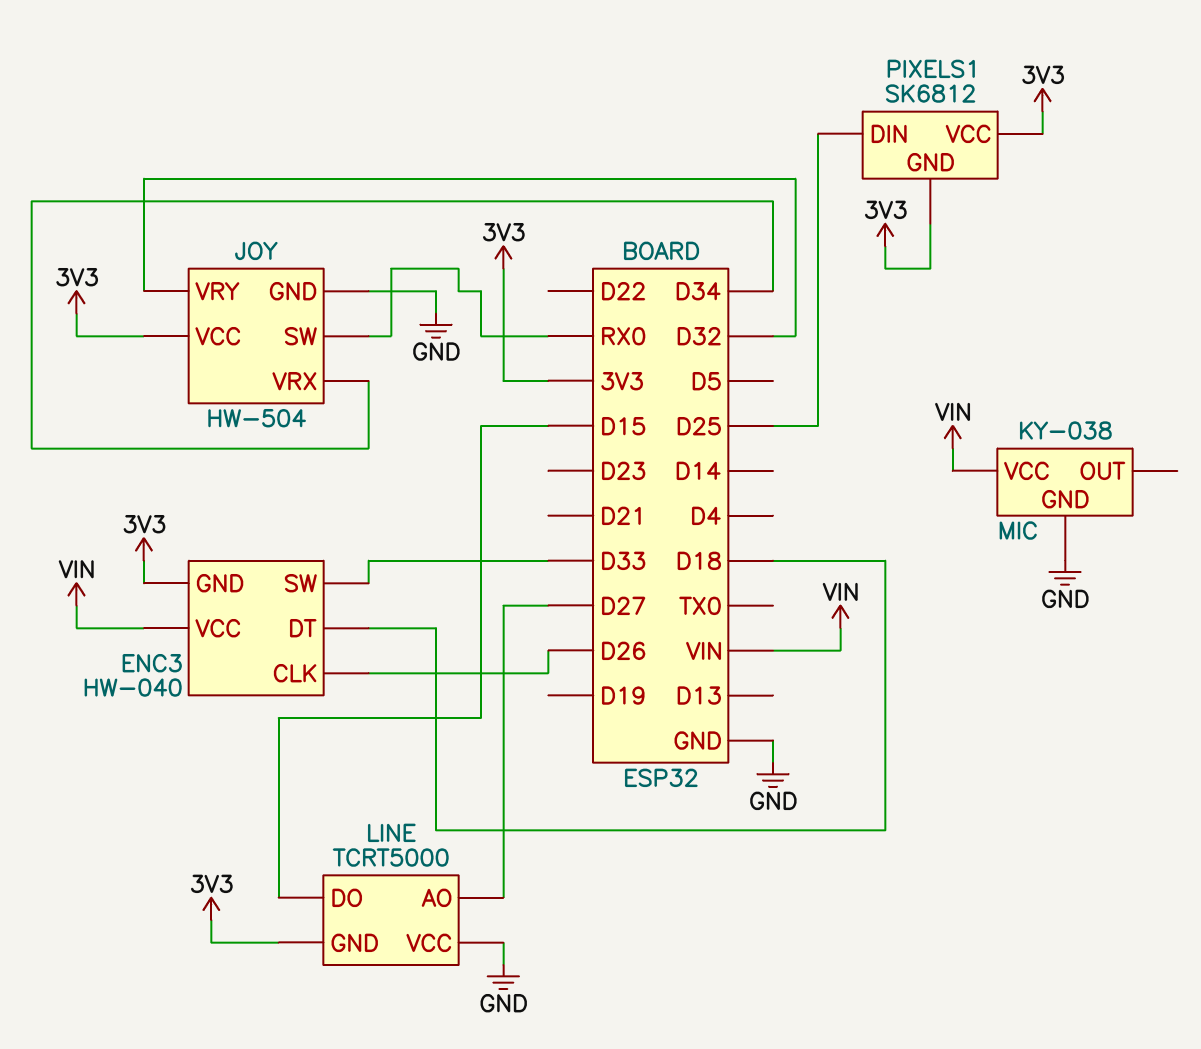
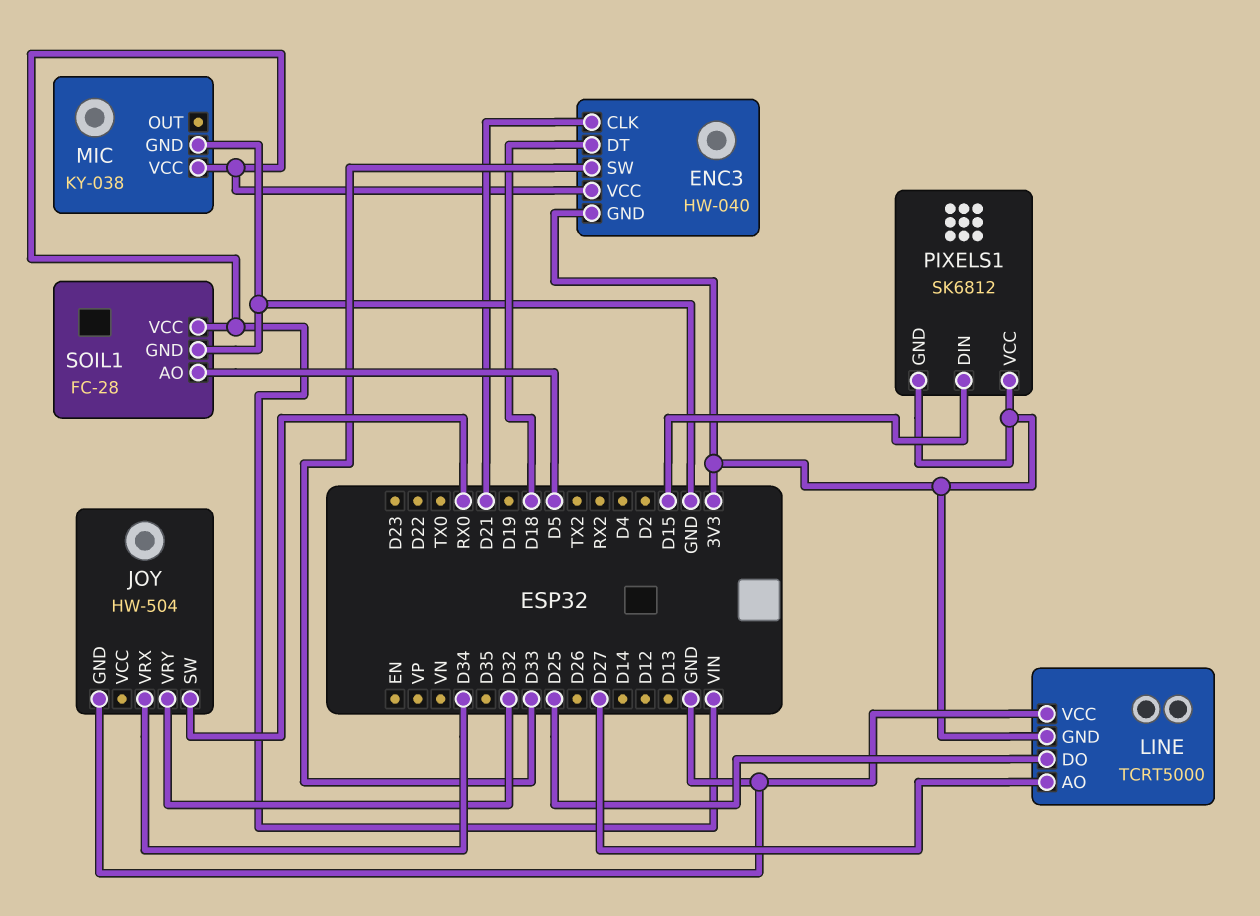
ENC3 pin CLK: D26 -> D21
JOY pin VCC: 3V3 -> none
LINE pin DO: D15 -> D25
PIXELS1 pin DIN: D25 -> D15
SOIL1: none -> FC-28
SOIL1 pin AO: none -> D5
SOIL1 pin GND: none -> GND
SOIL1 pin VCC: none -> VIN

